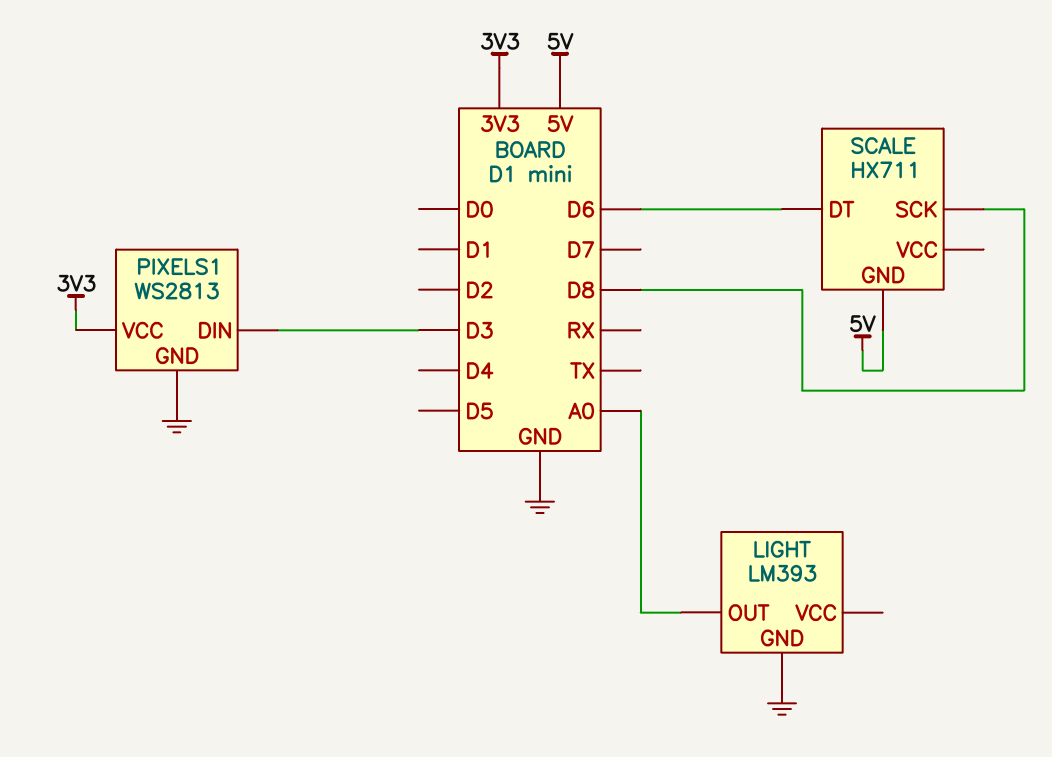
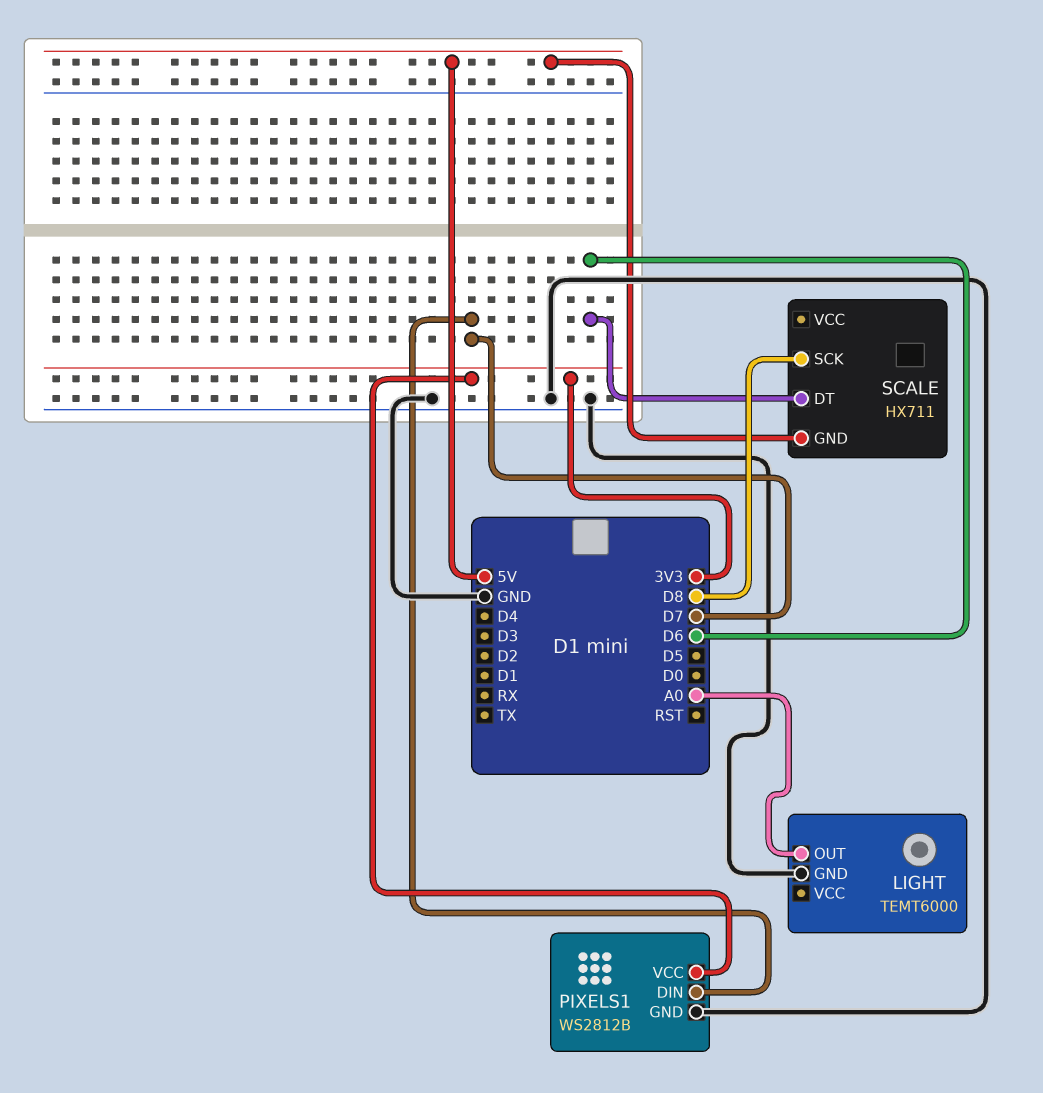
LIGHT: LM393 -> TEMT6000
PIXELS1: WS2813 -> WS2812B
PIXELS1 pin DIN: D3 -> D7

